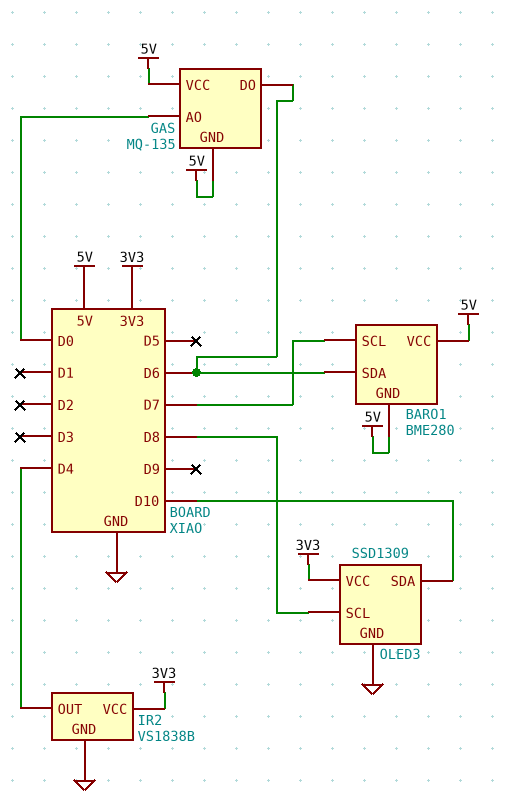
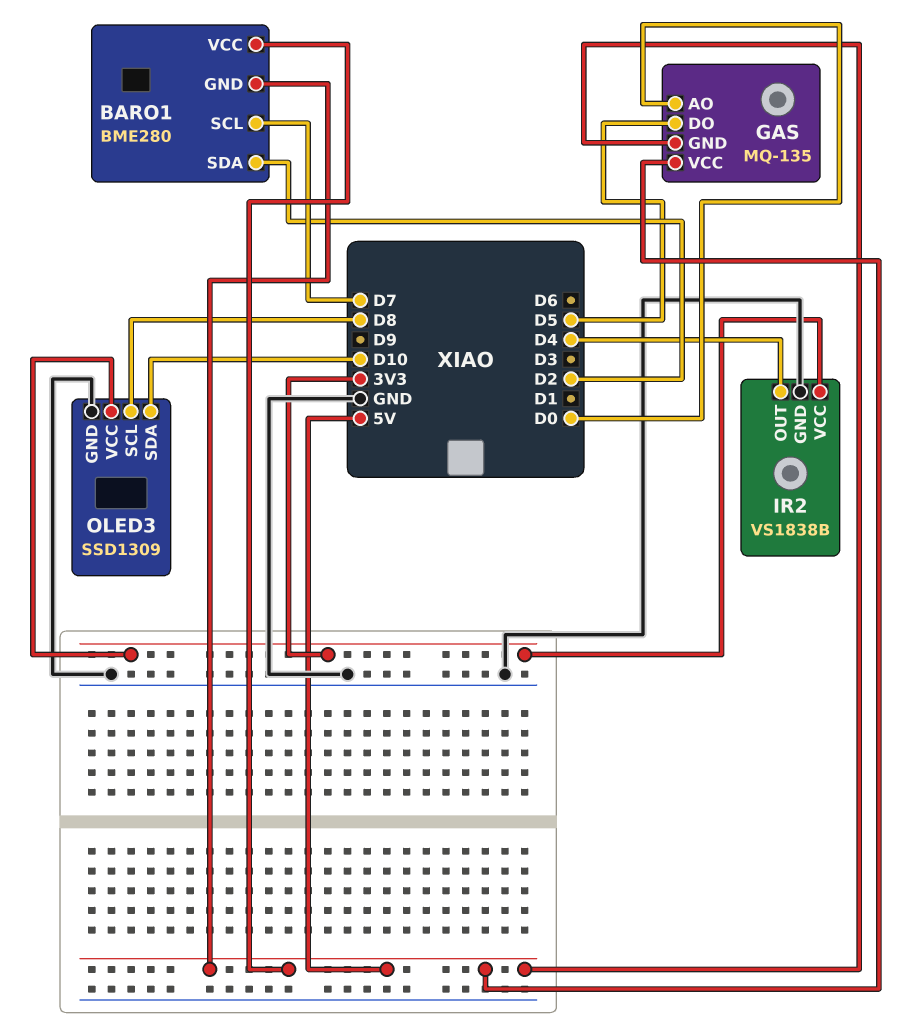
BARO1 pin SDA: D6 -> D2
GAS pin DO: D6 -> D5

